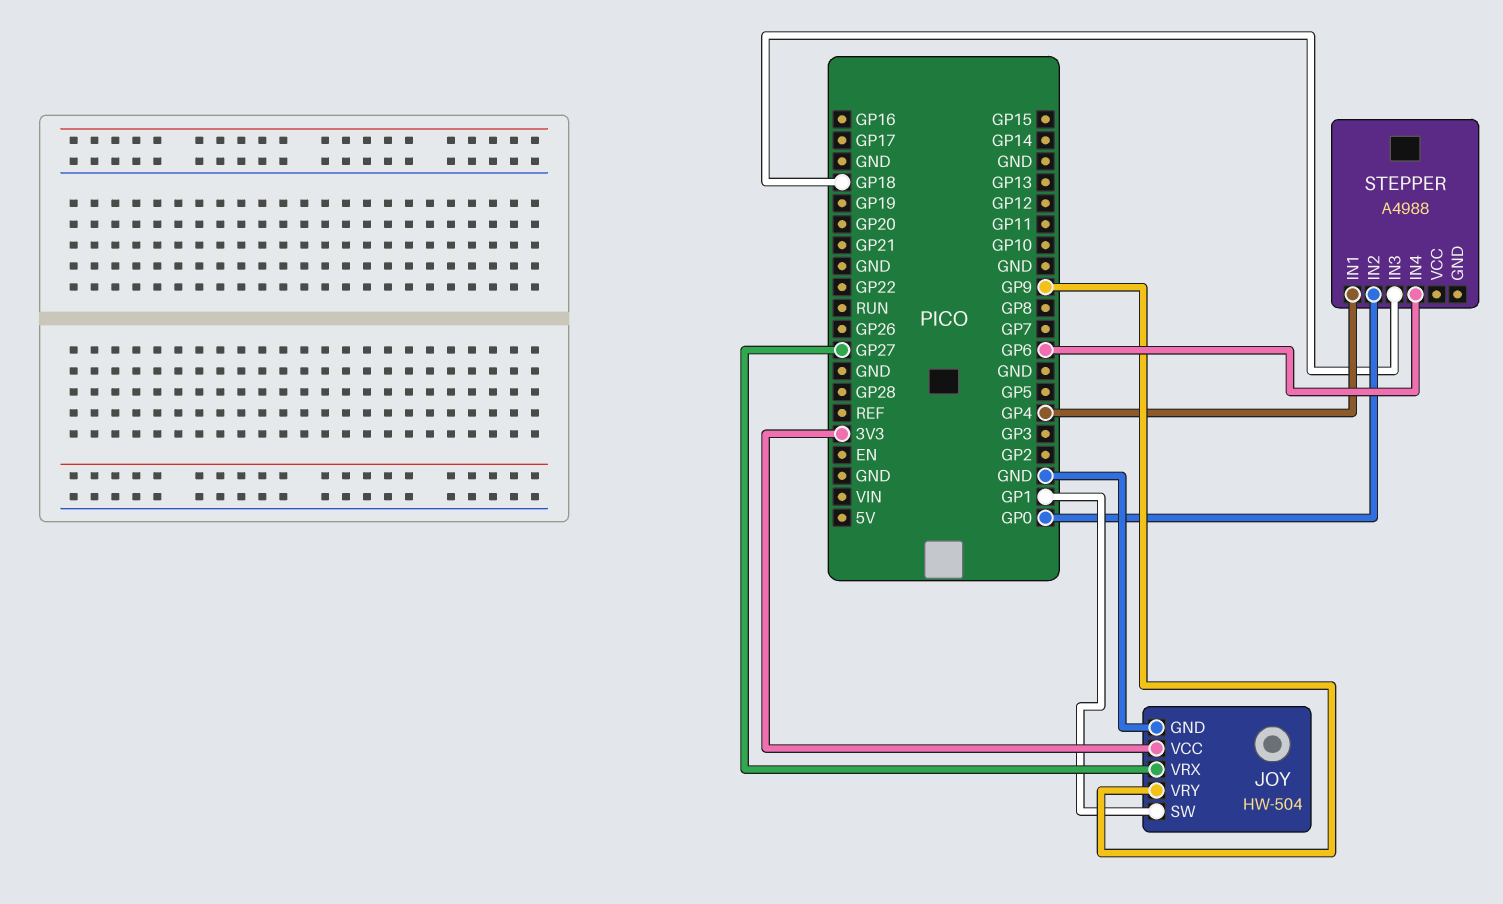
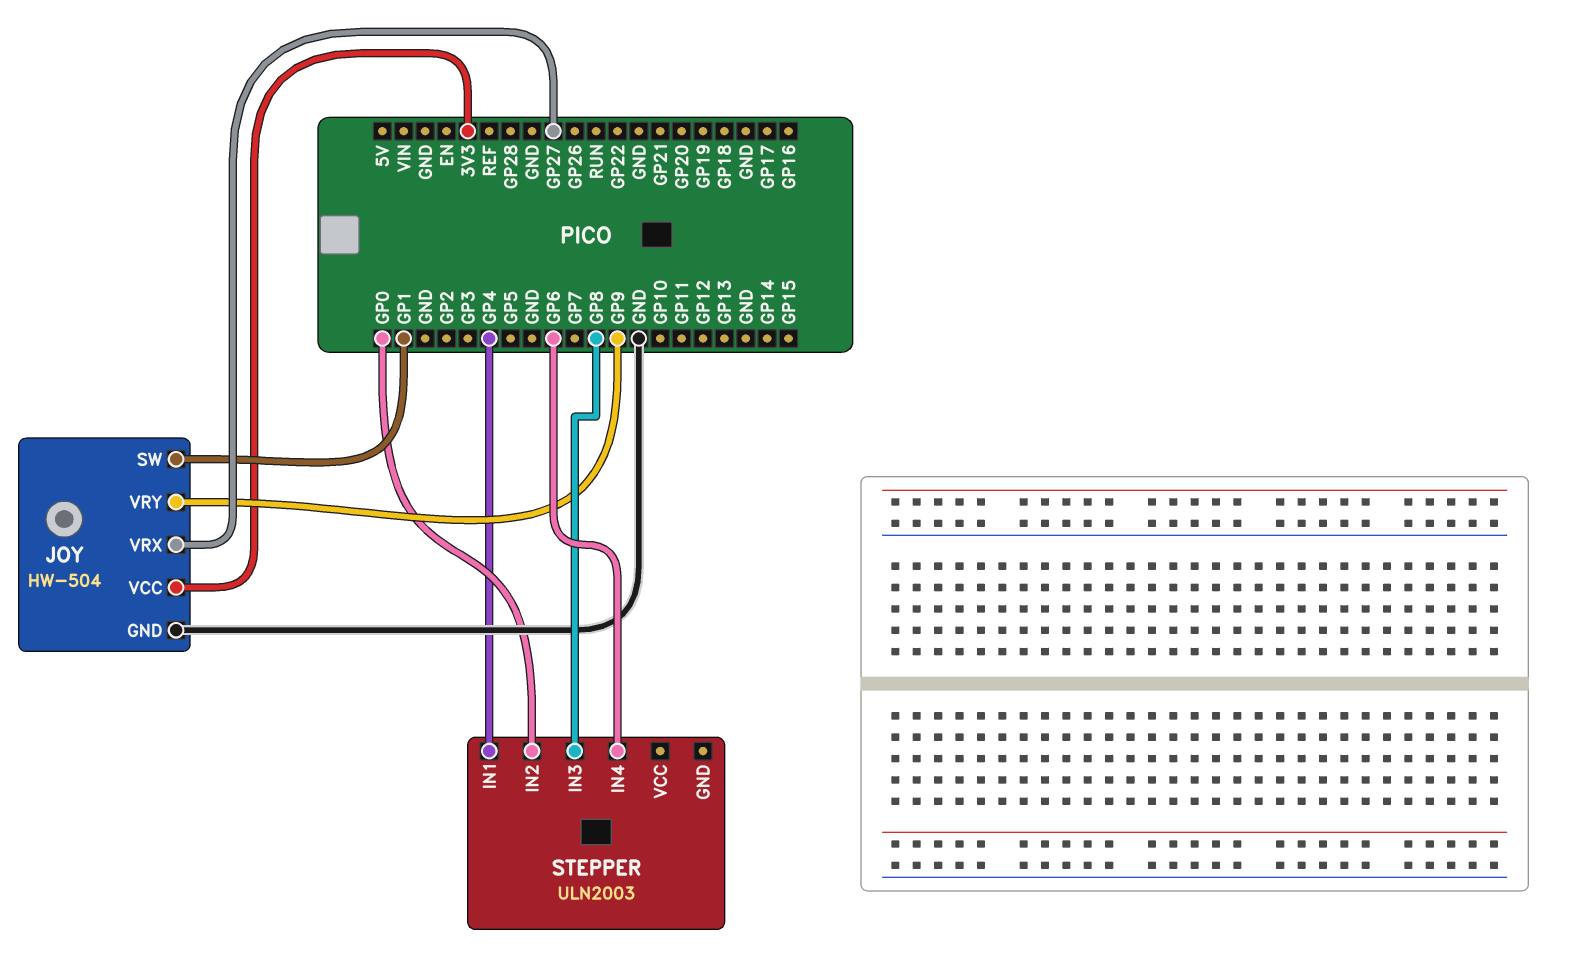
STEPPER: A4988 -> ULN2003
STEPPER pin IN3: GP18 -> GP8

